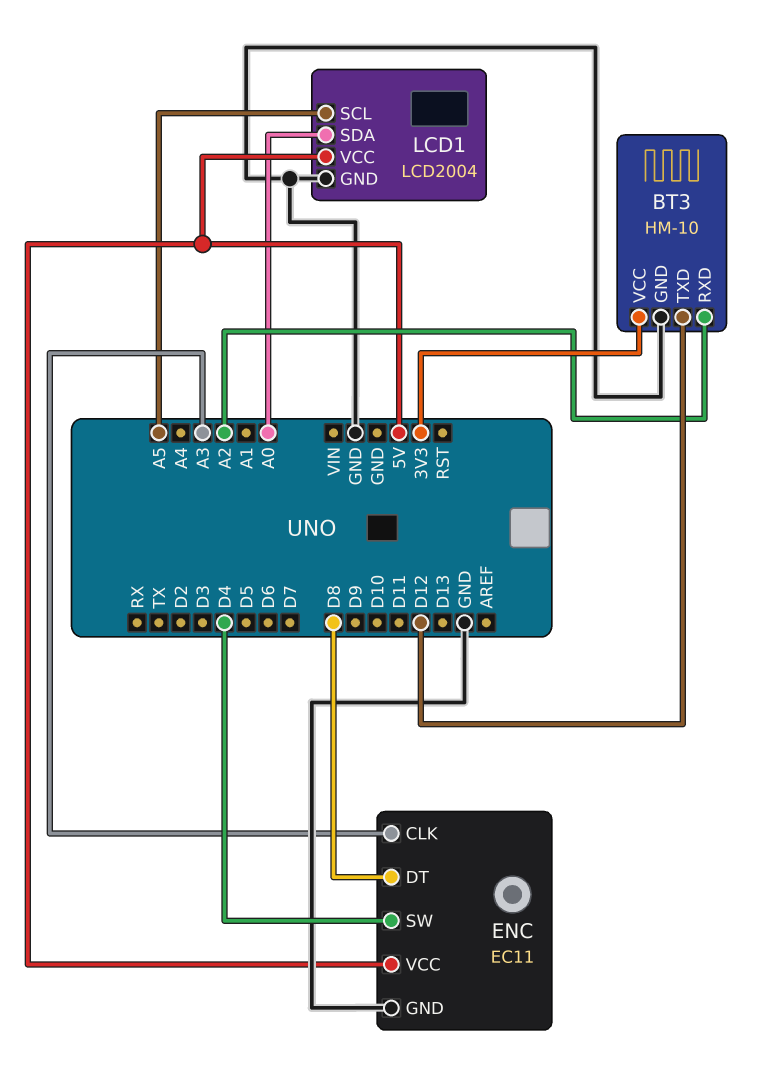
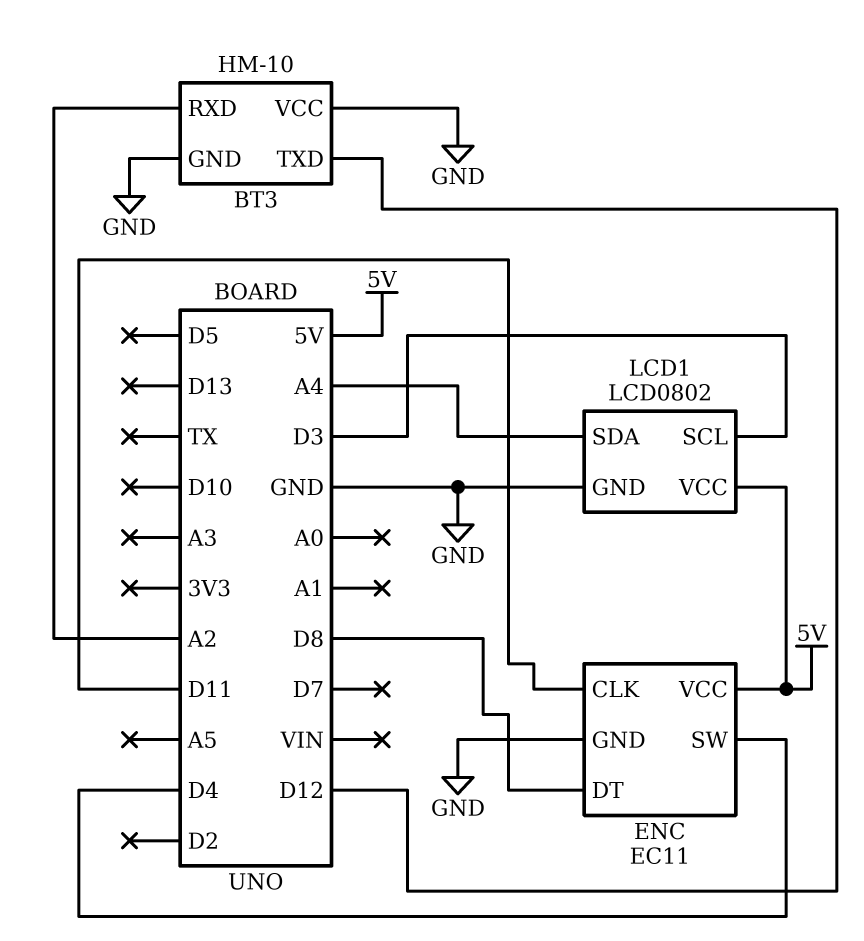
BT3 pin VCC: 3V3 -> GND
ENC pin CLK: A3 -> D11
LCD1: LCD2004 -> LCD0802
LCD1 pin SCL: A5 -> D3
LCD1 pin SDA: A0 -> A4

